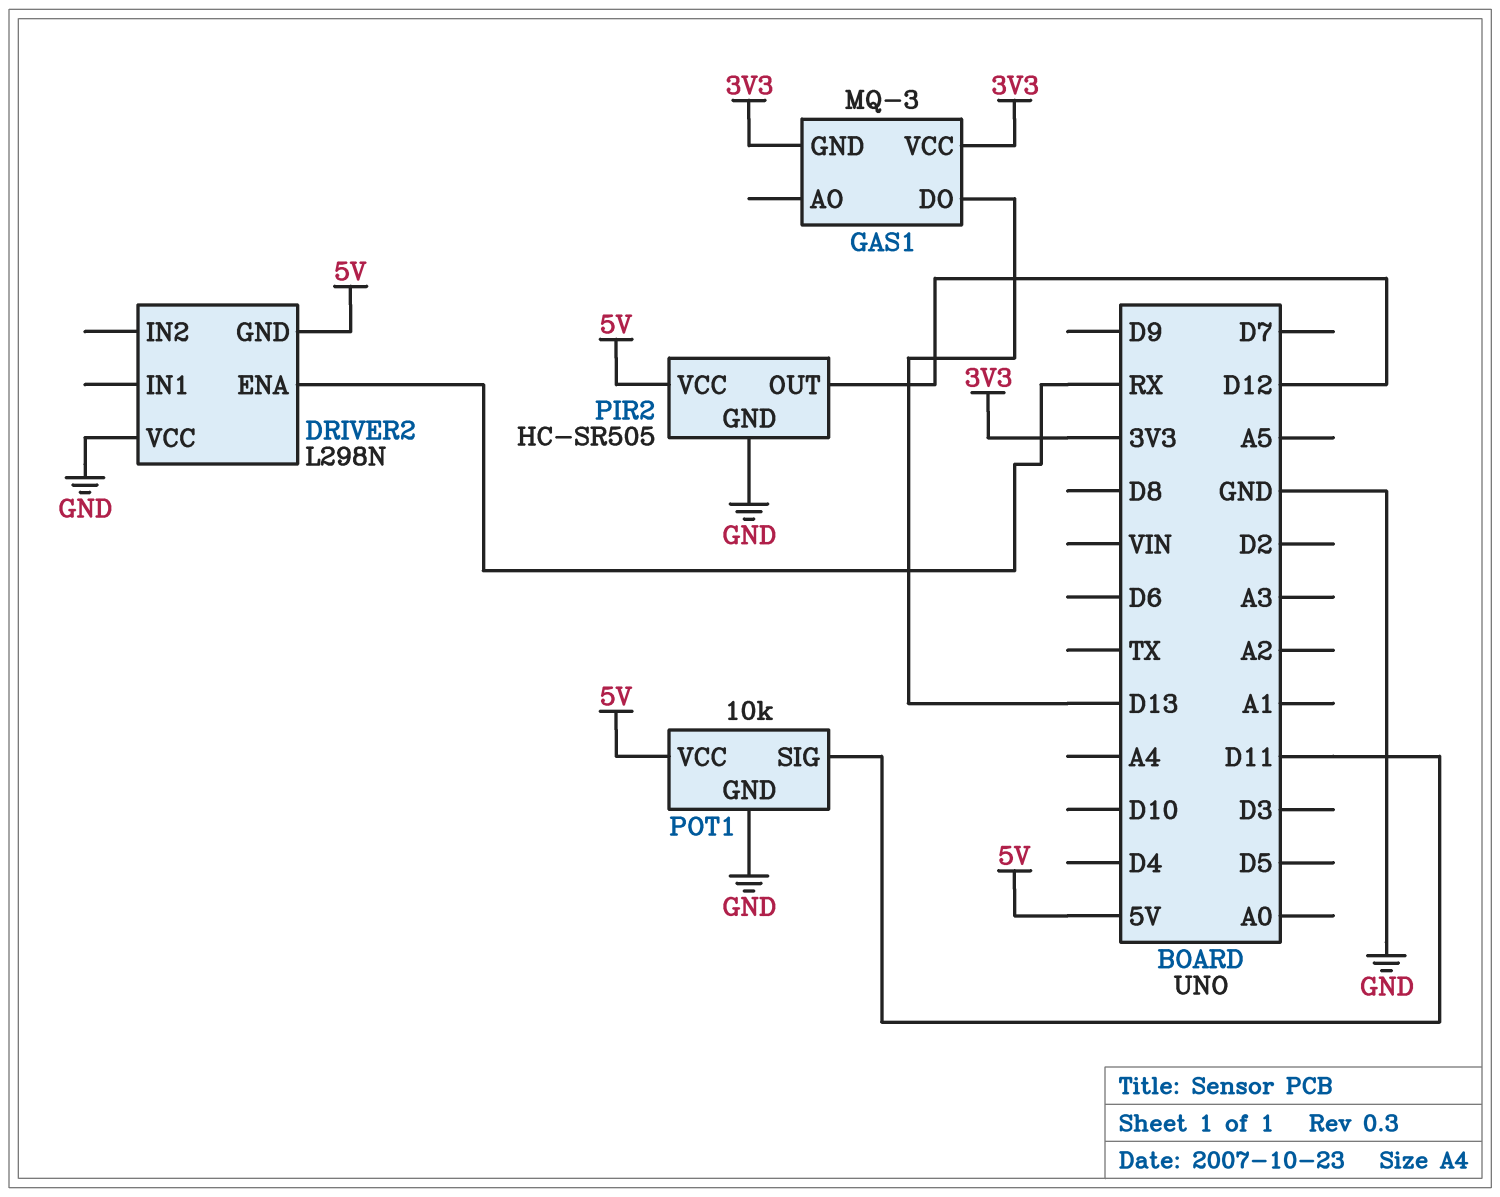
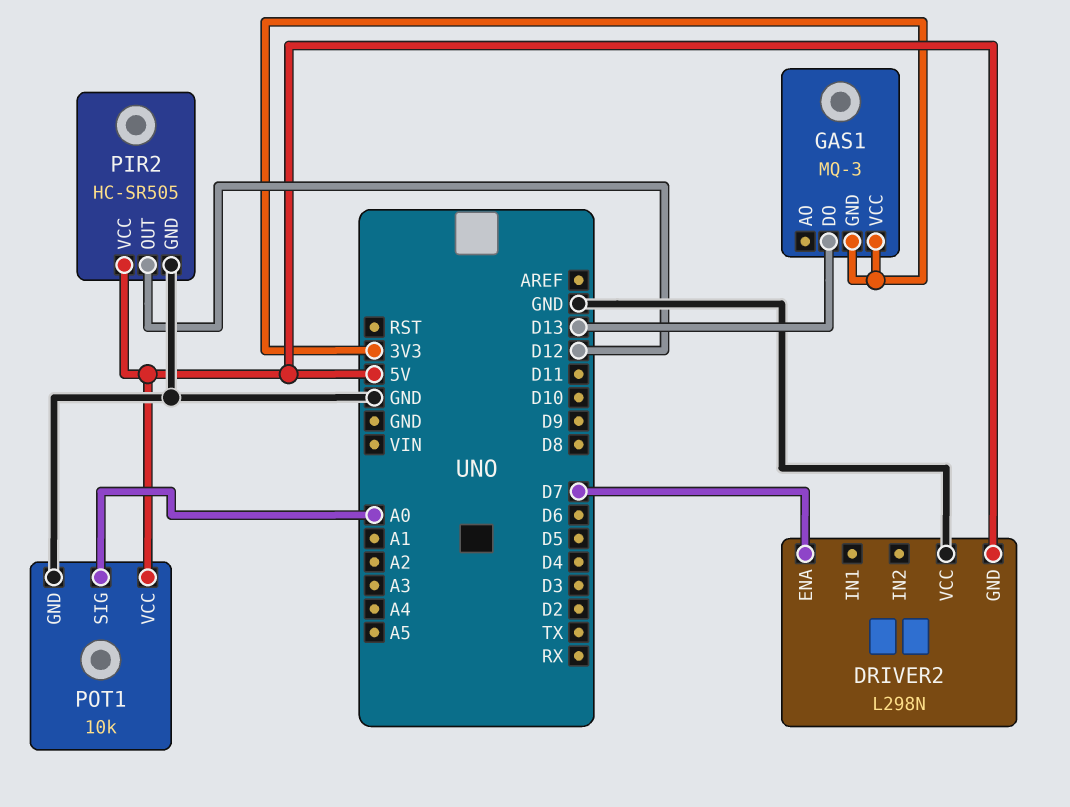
DRIVER2 pin ENA: RX -> D7
POT1 pin SIG: D11 -> A0

